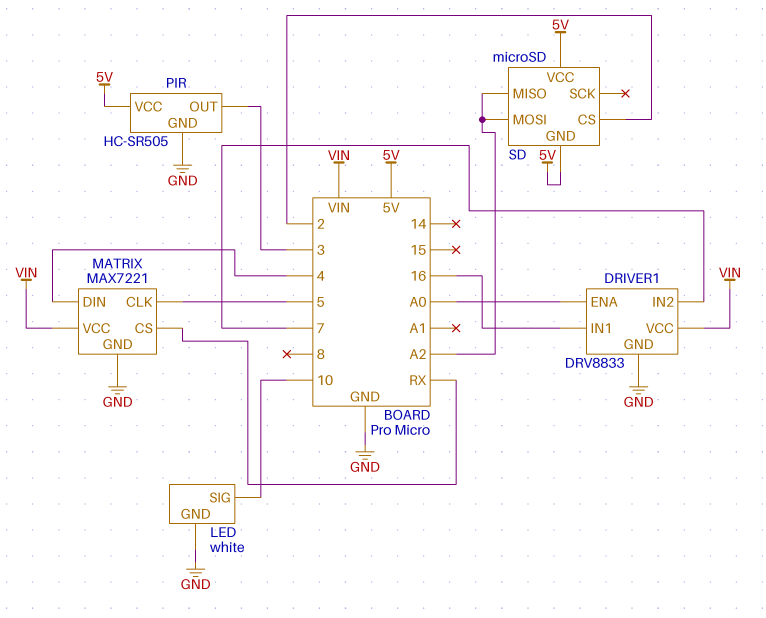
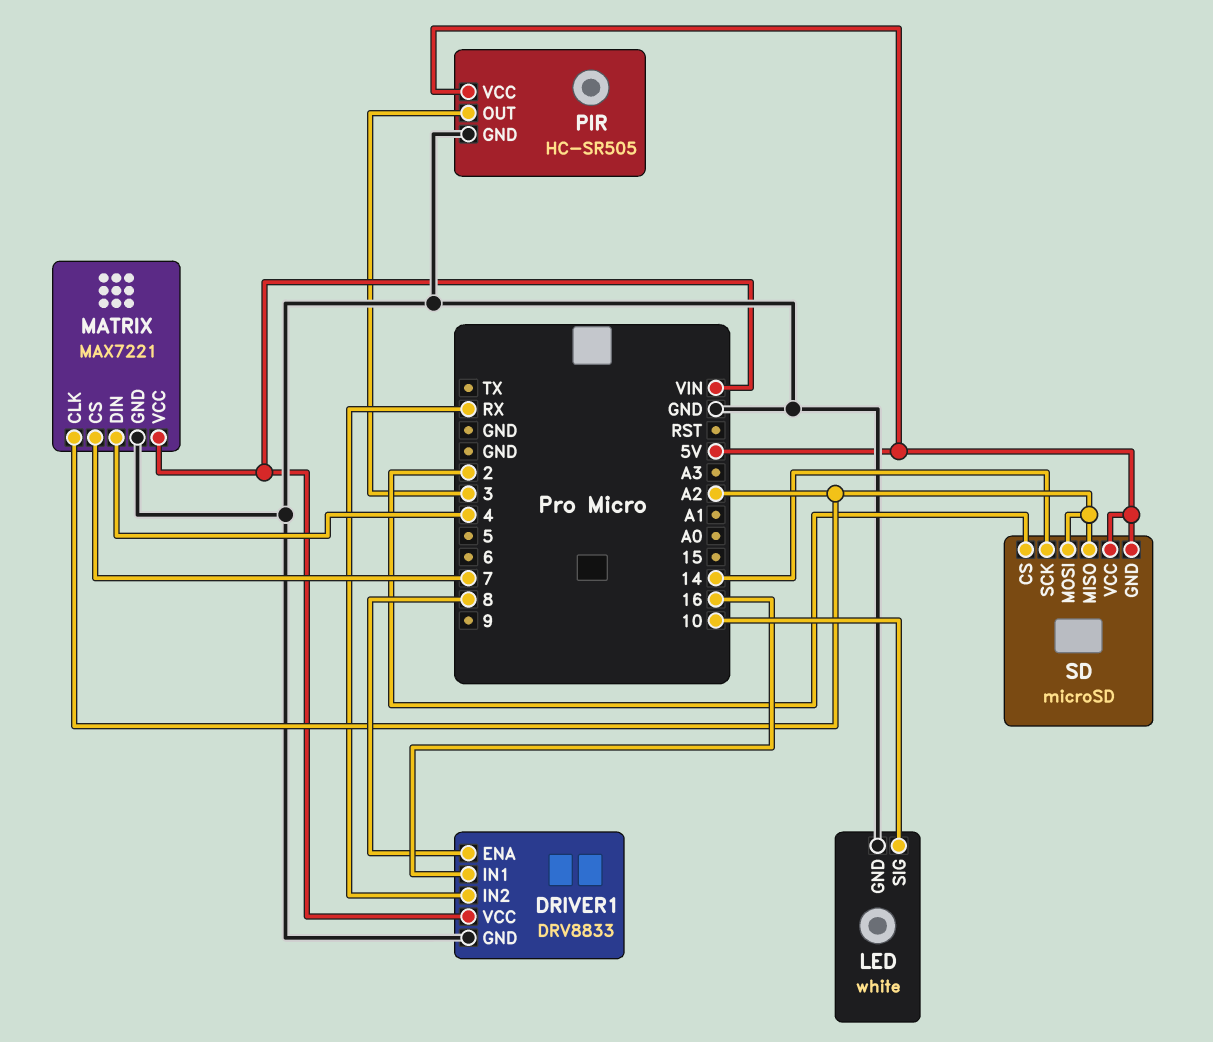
DRIVER1 pin ENA: A0 -> 8
DRIVER1 pin IN2: 7 -> RX
MATRIX pin CLK: 5 -> A2
MATRIX pin CS: RX -> 7
SD pin SCK: none -> 14

